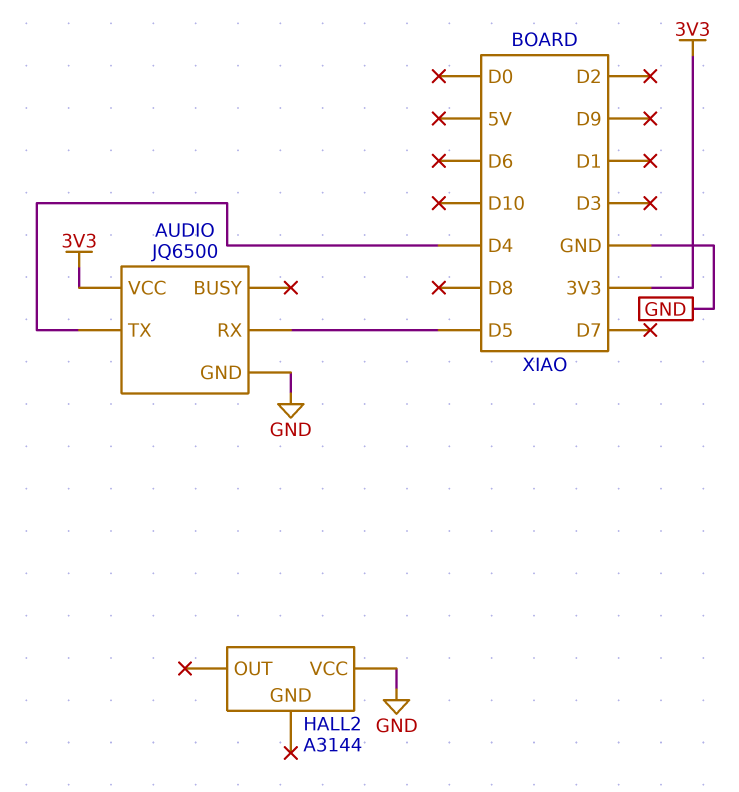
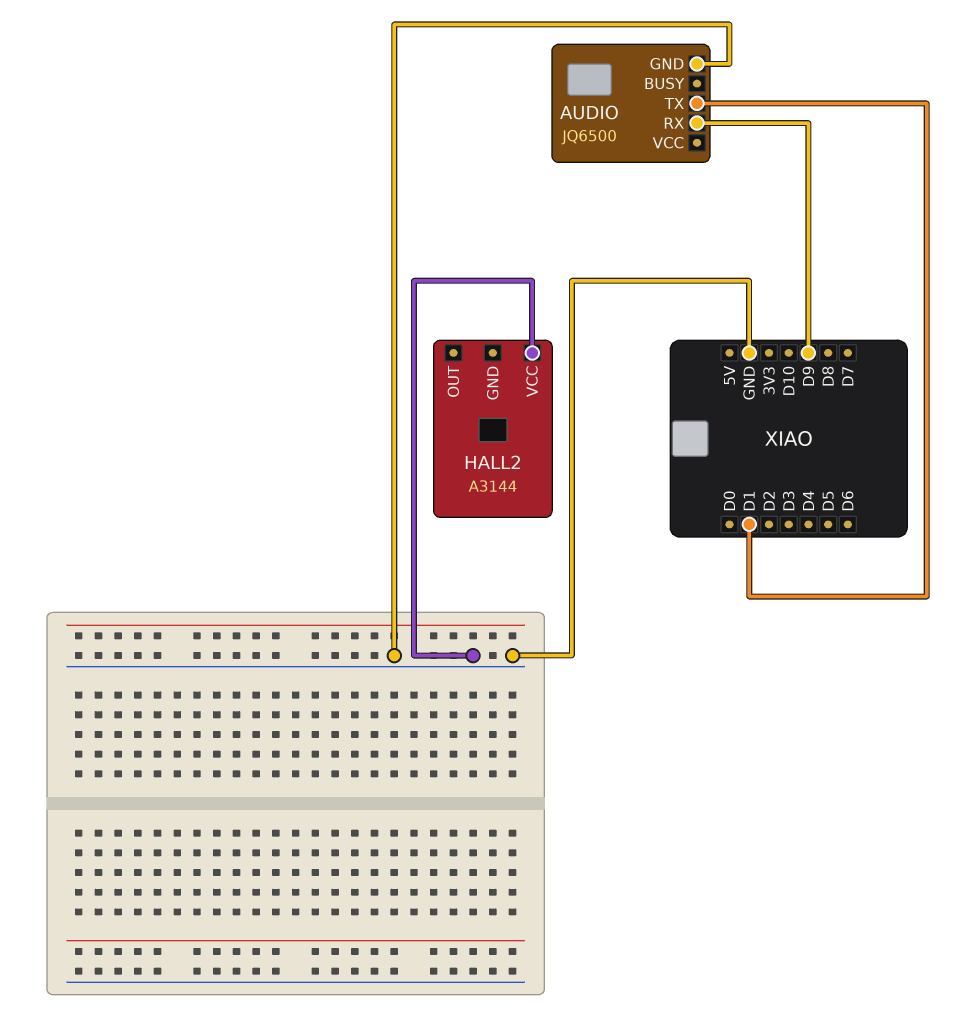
AUDIO pin RX: D5 -> D9
AUDIO pin TX: D4 -> D1
AUDIO pin VCC: 3V3 -> none

